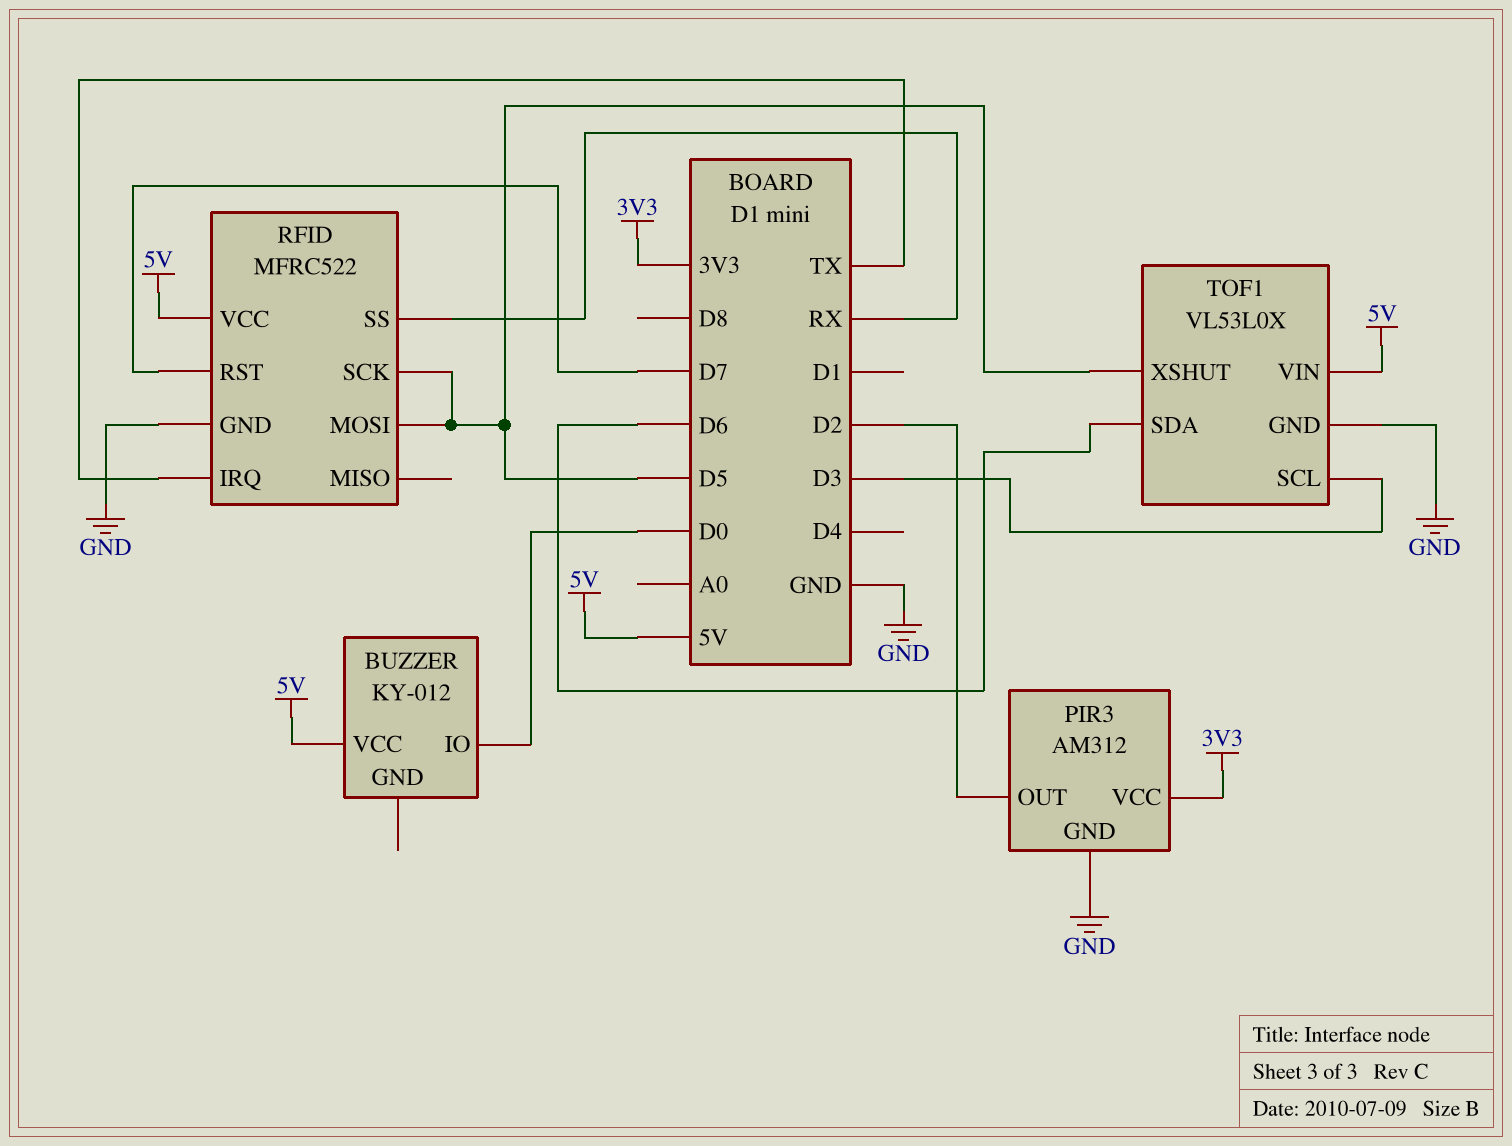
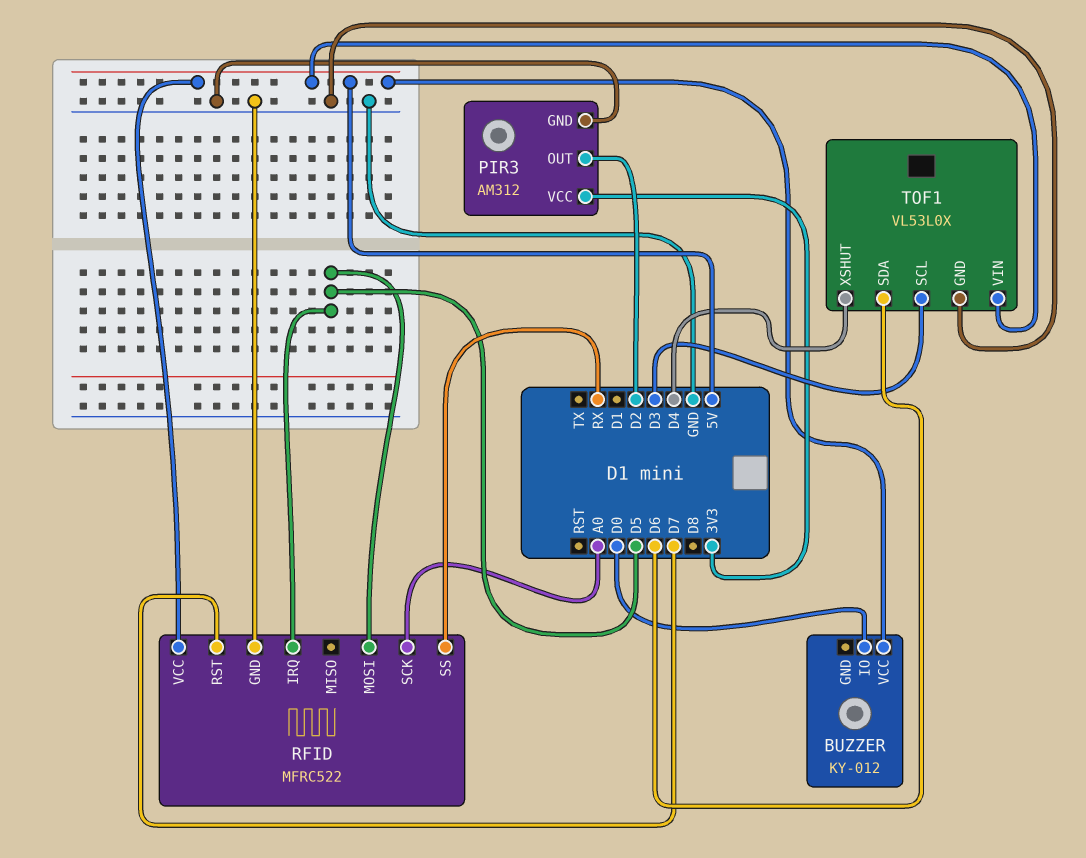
RFID pin IRQ: TX -> D5
RFID pin SCK: D5 -> A0
TOF1 pin XSHUT: D5 -> D4

